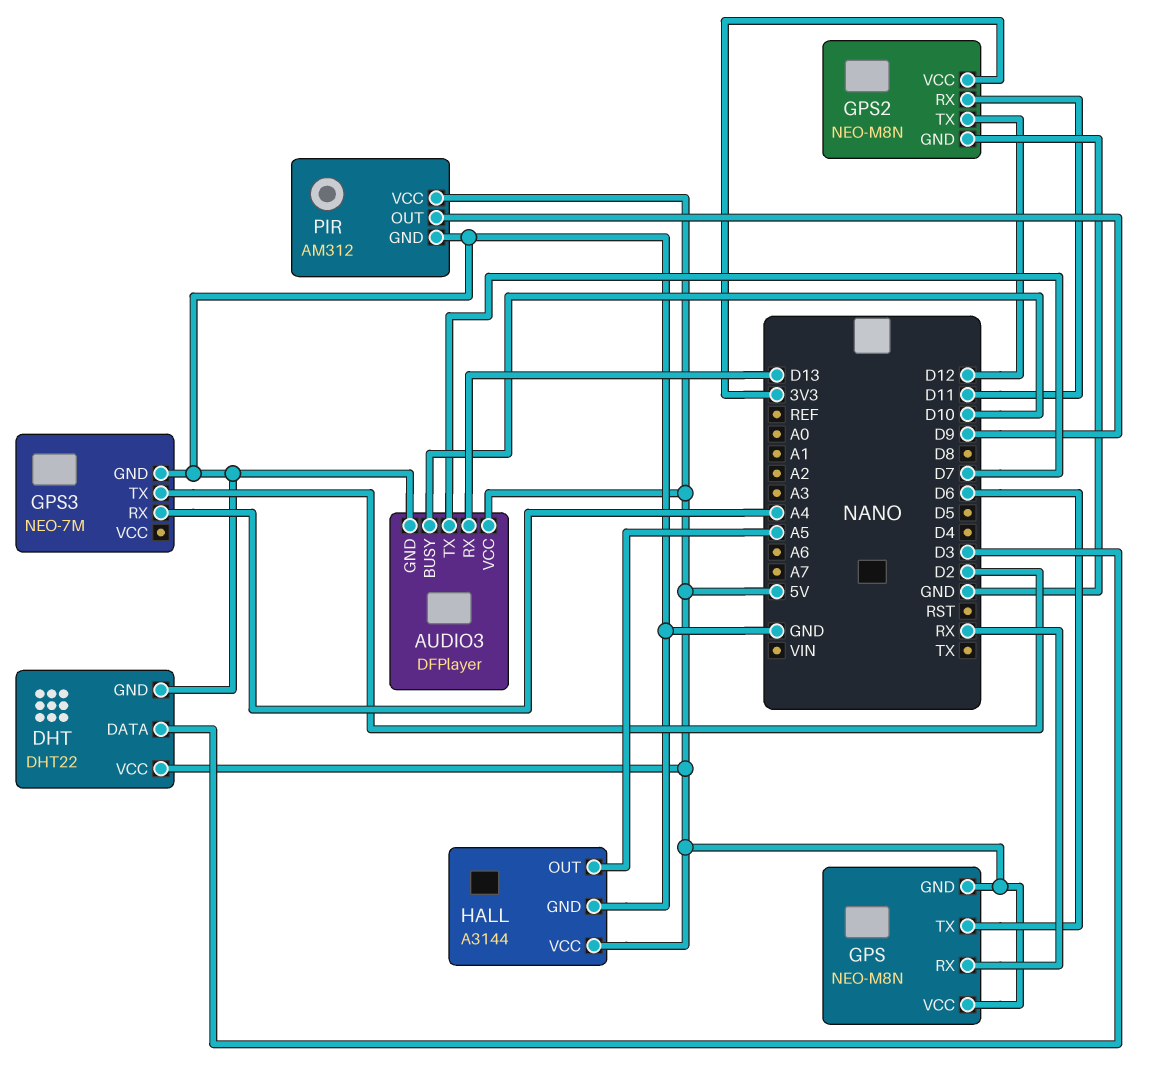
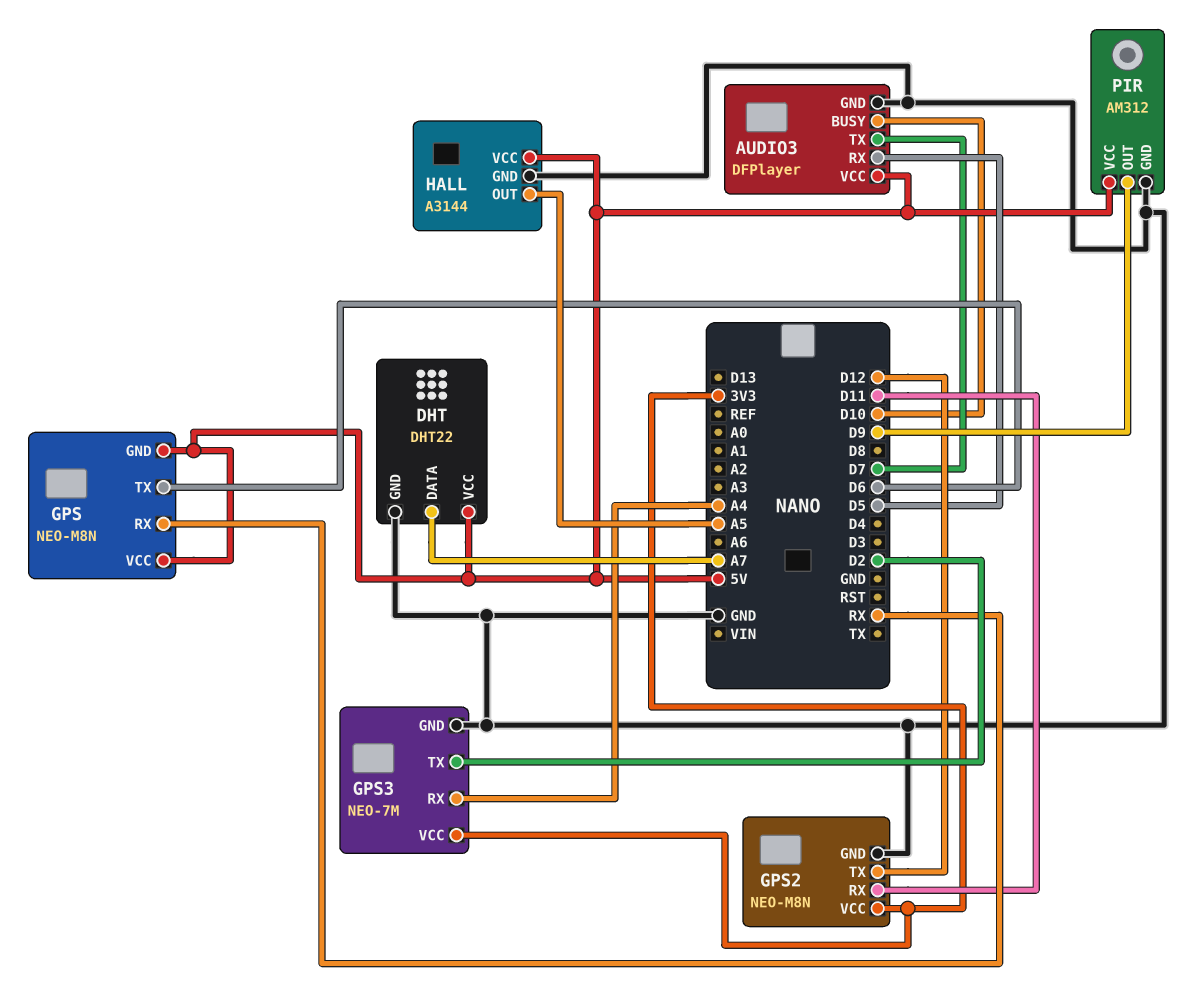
AUDIO3 pin RX: D13 -> D5
DHT pin DATA: D3 -> A7
GPS3 pin VCC: none -> 3V3

